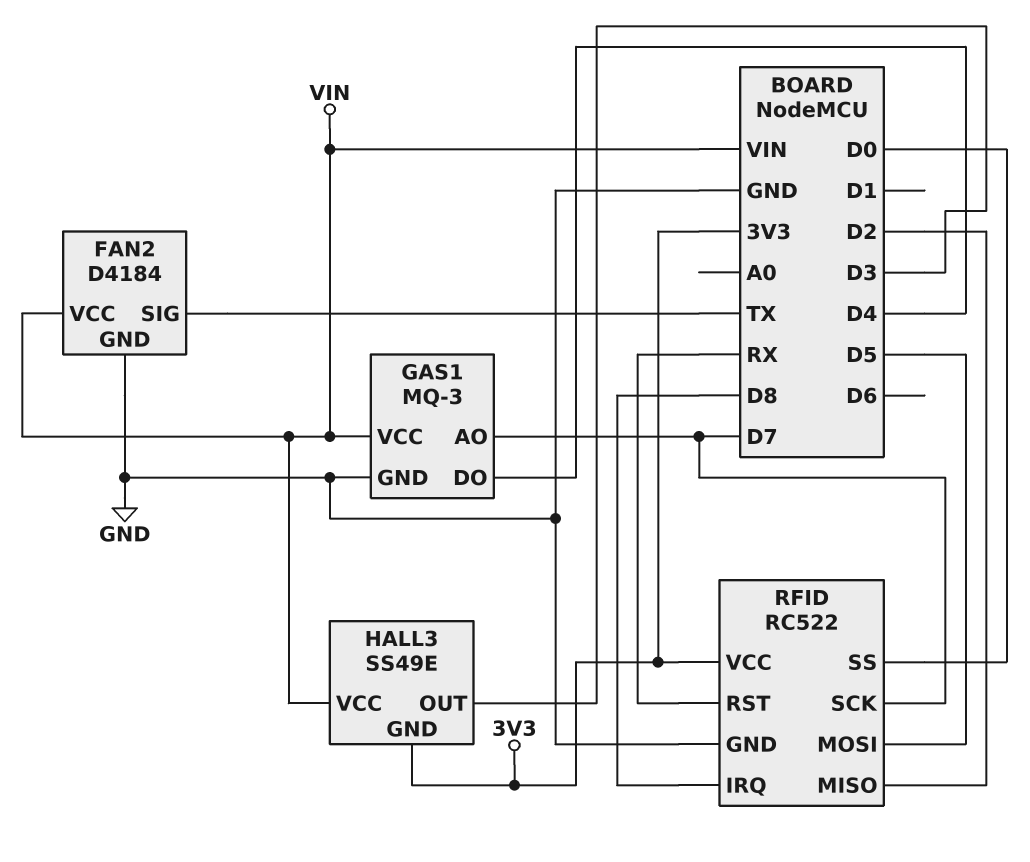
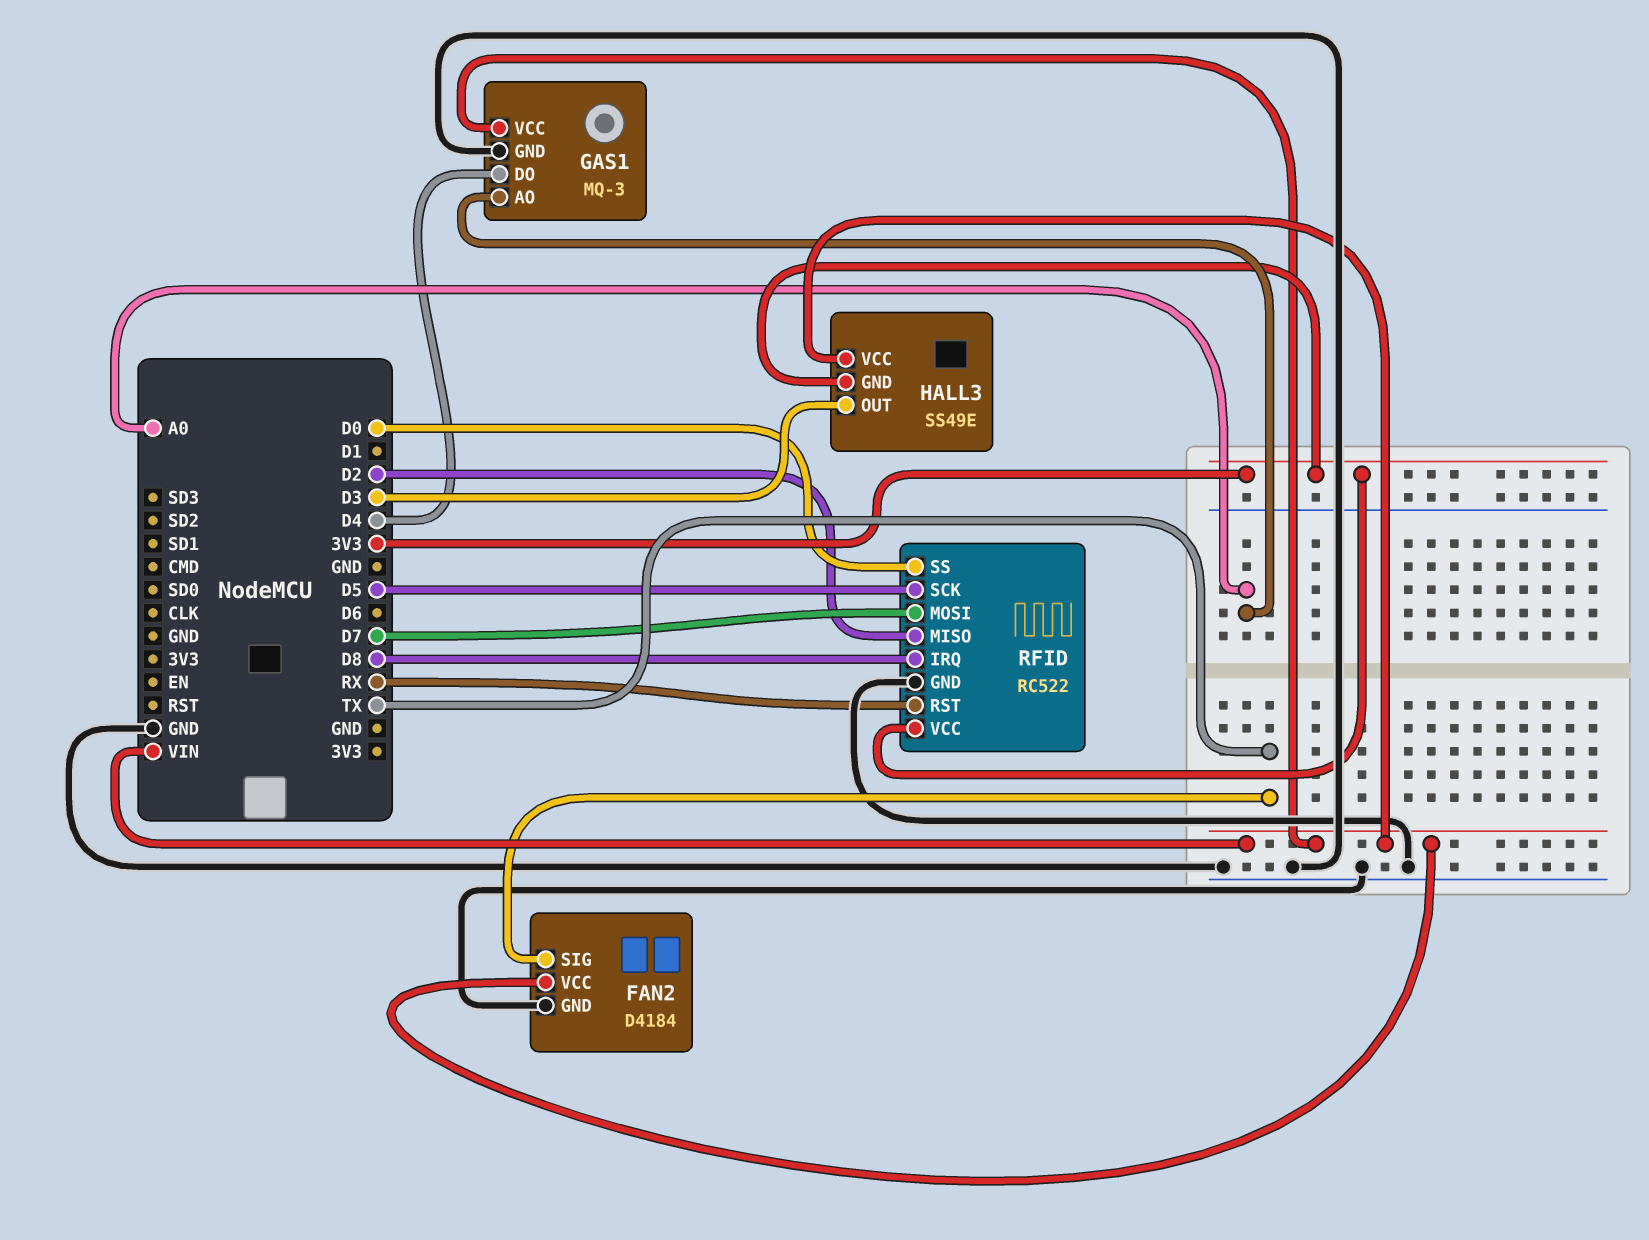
GAS1 pin AO: D7 -> A0
RFID pin MOSI: D5 -> D7
RFID pin SCK: D7 -> D5

